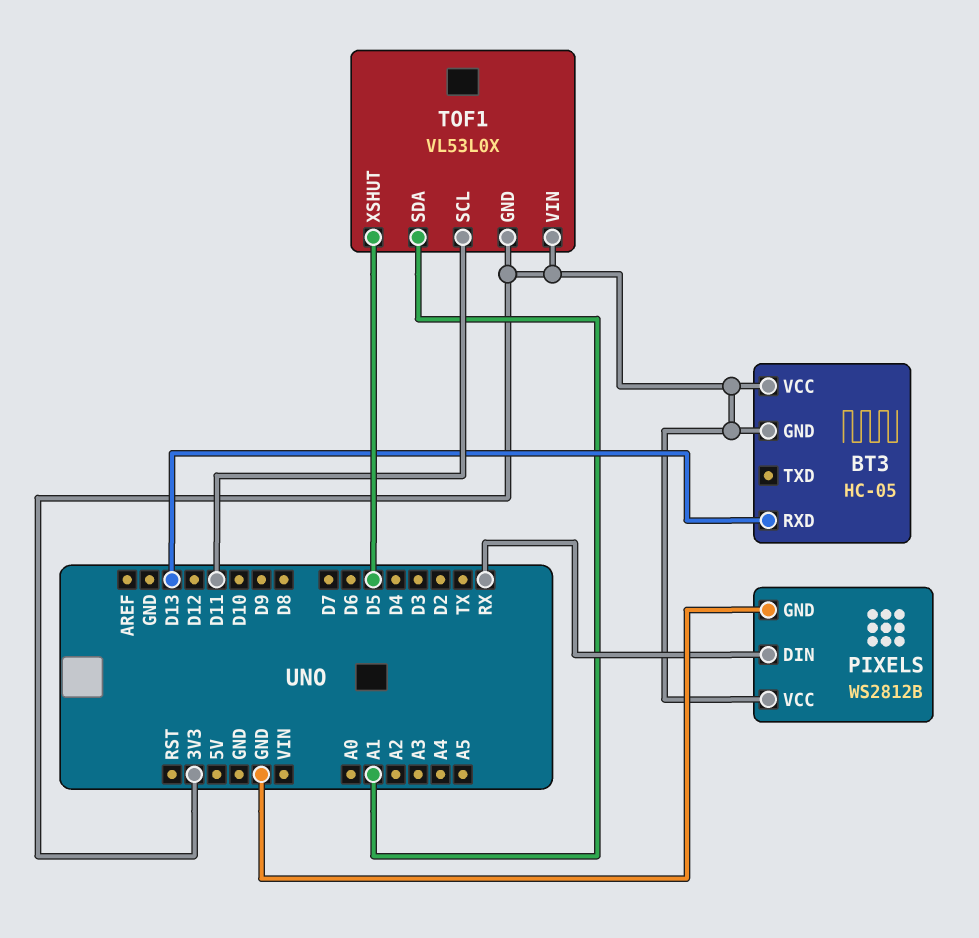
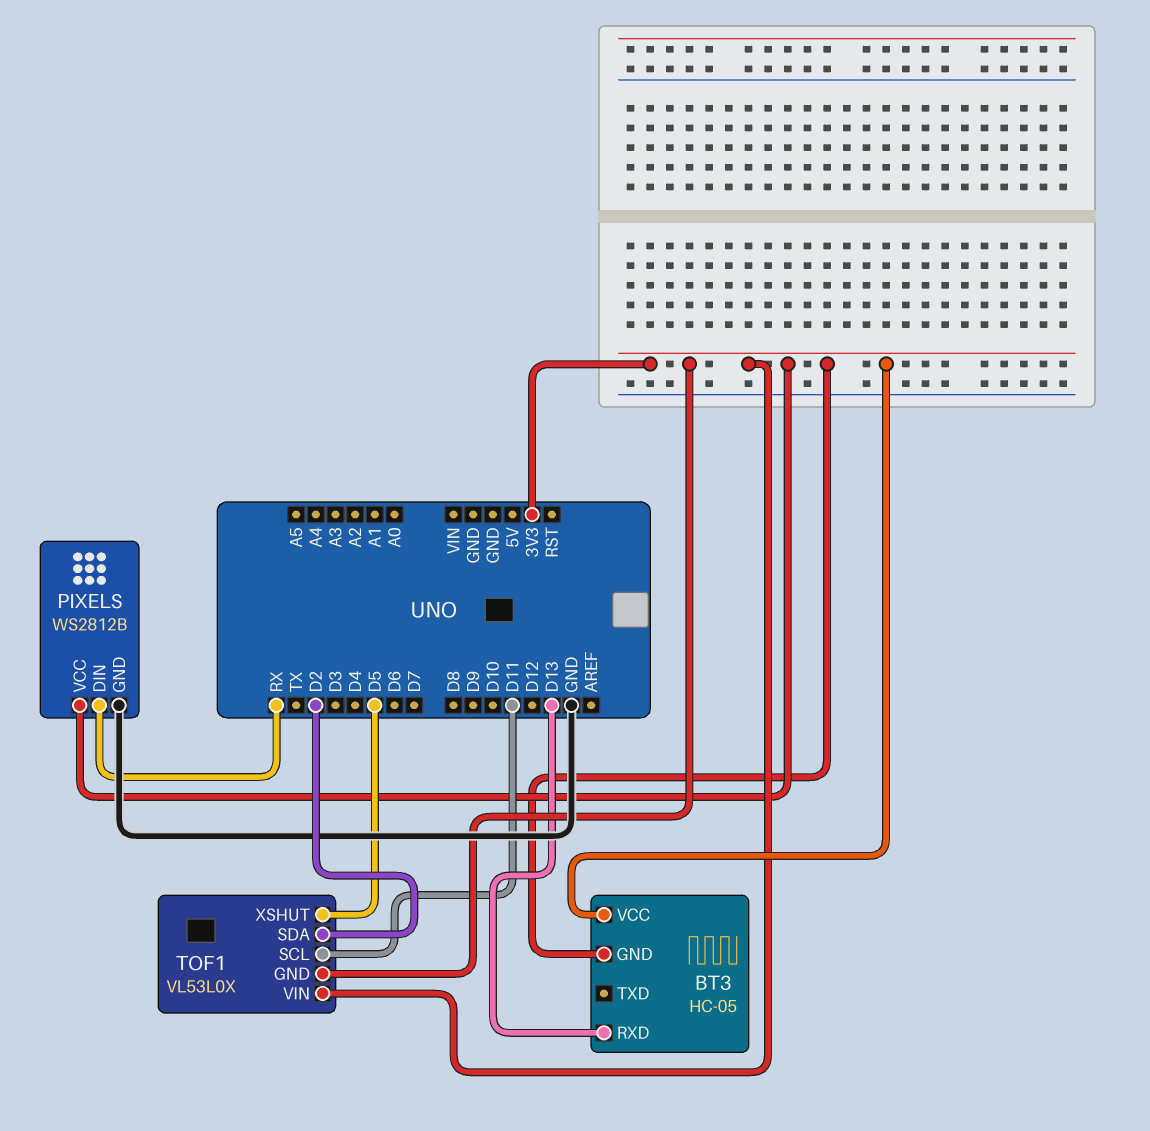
TOF1 pin SDA: A1 -> D2

